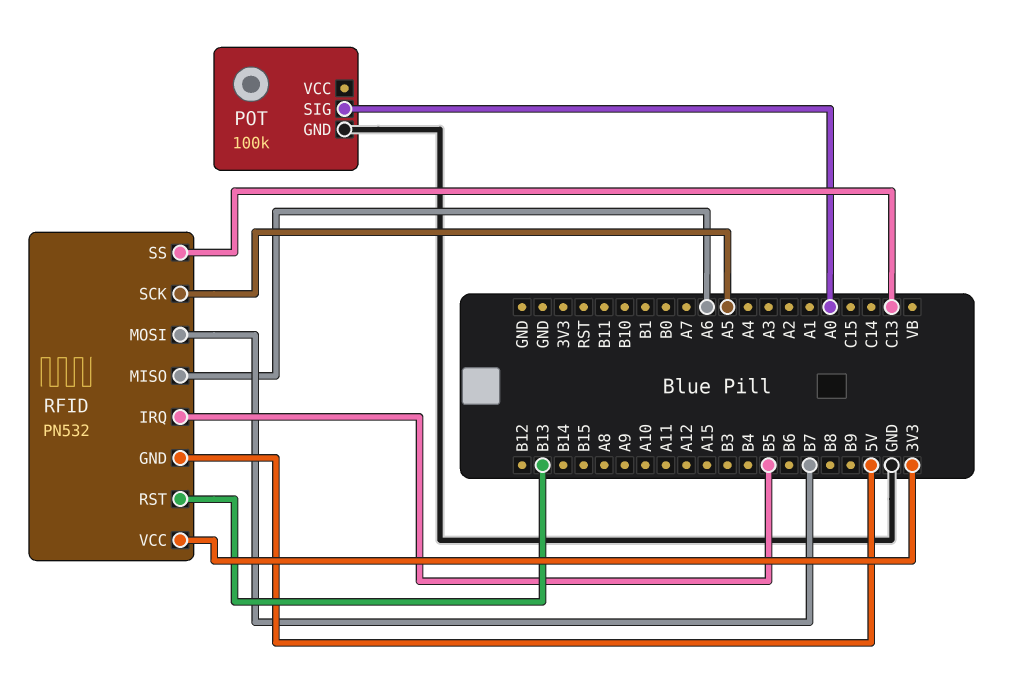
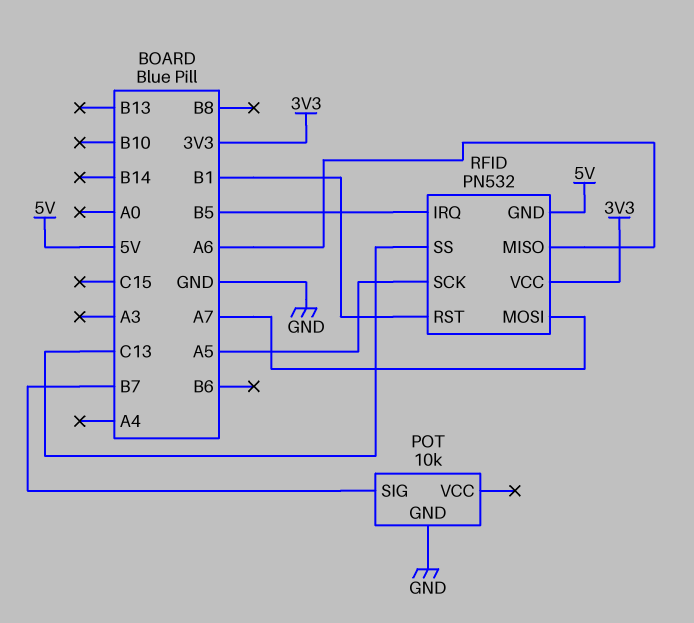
POT: 100k -> 10k
POT pin SIG: A0 -> B7
RFID pin MOSI: B7 -> A7
RFID pin RST: B13 -> B1

